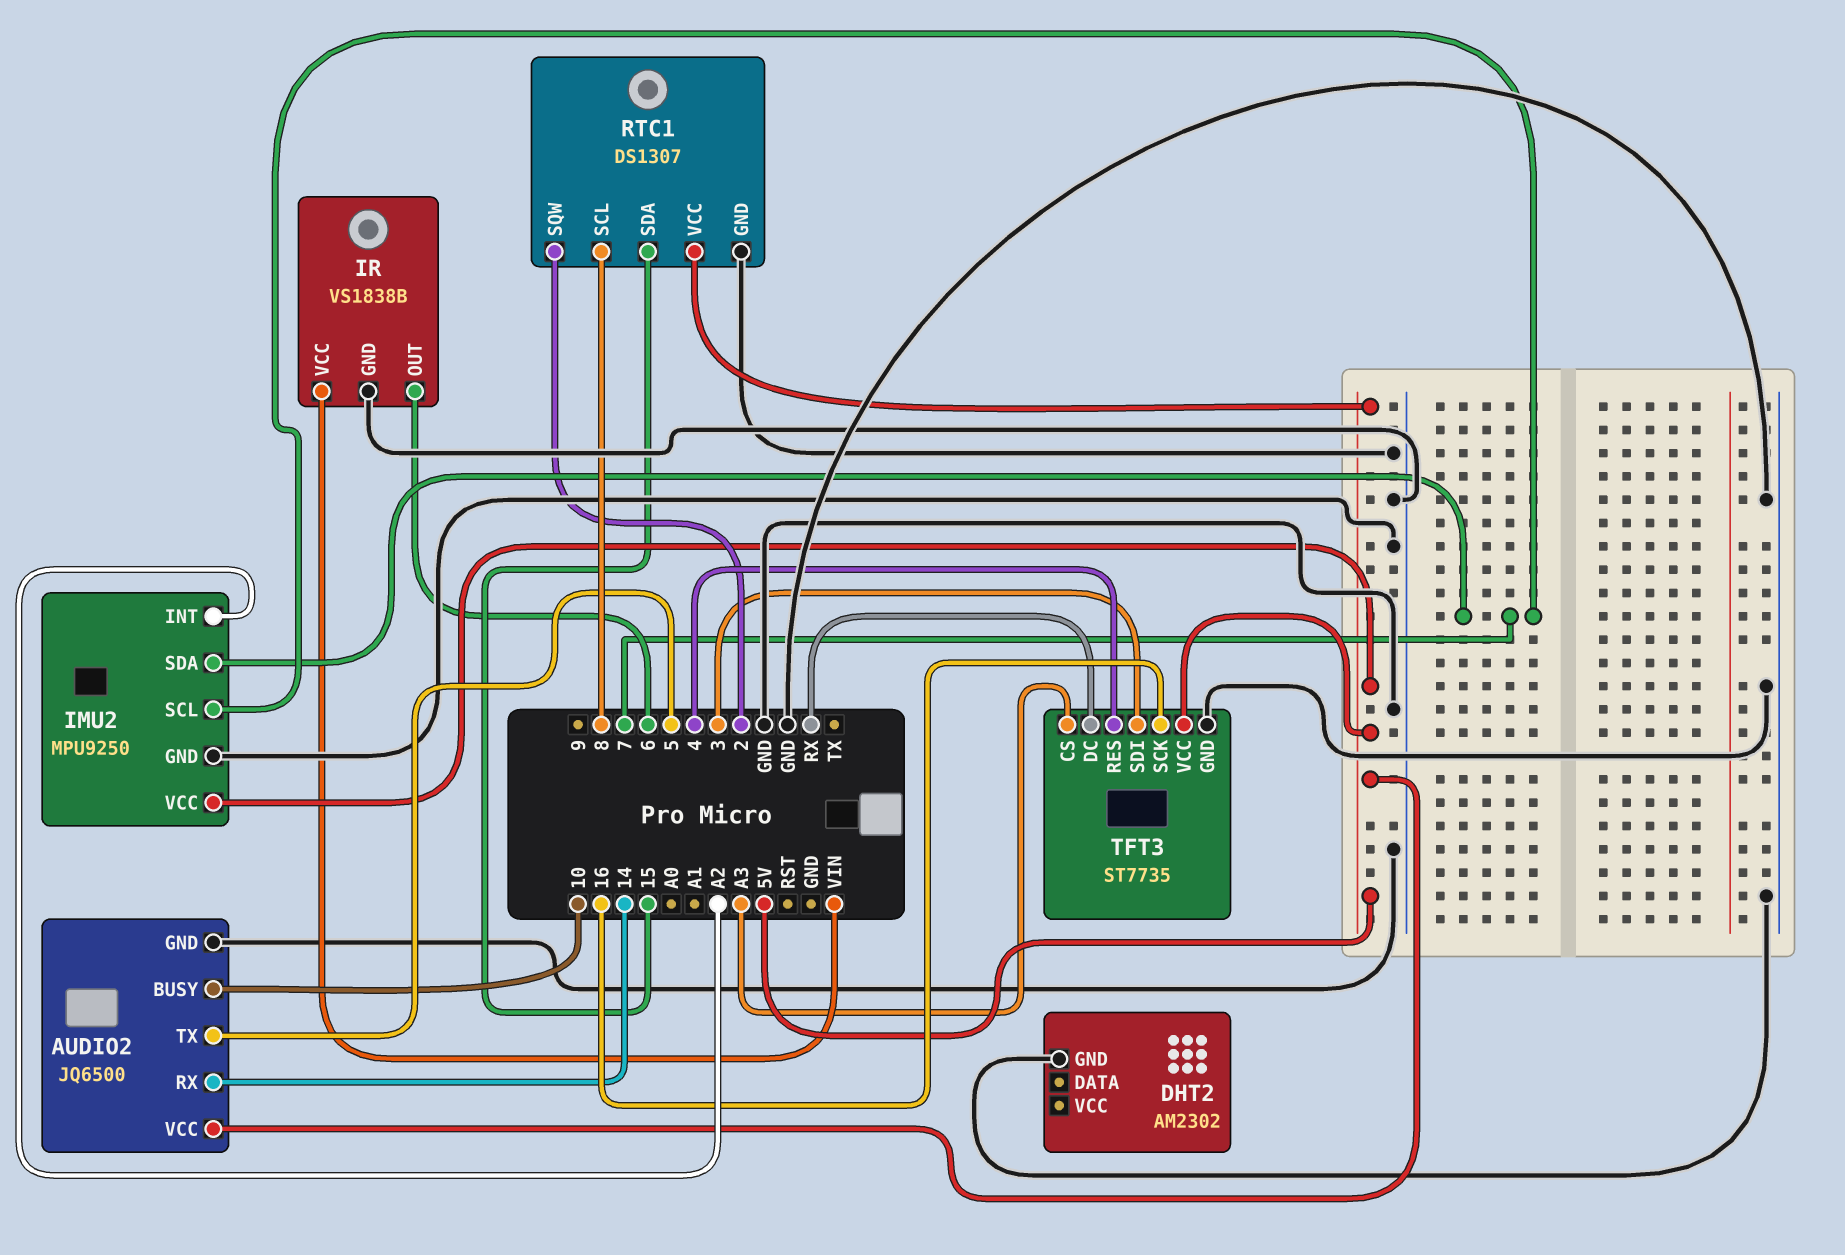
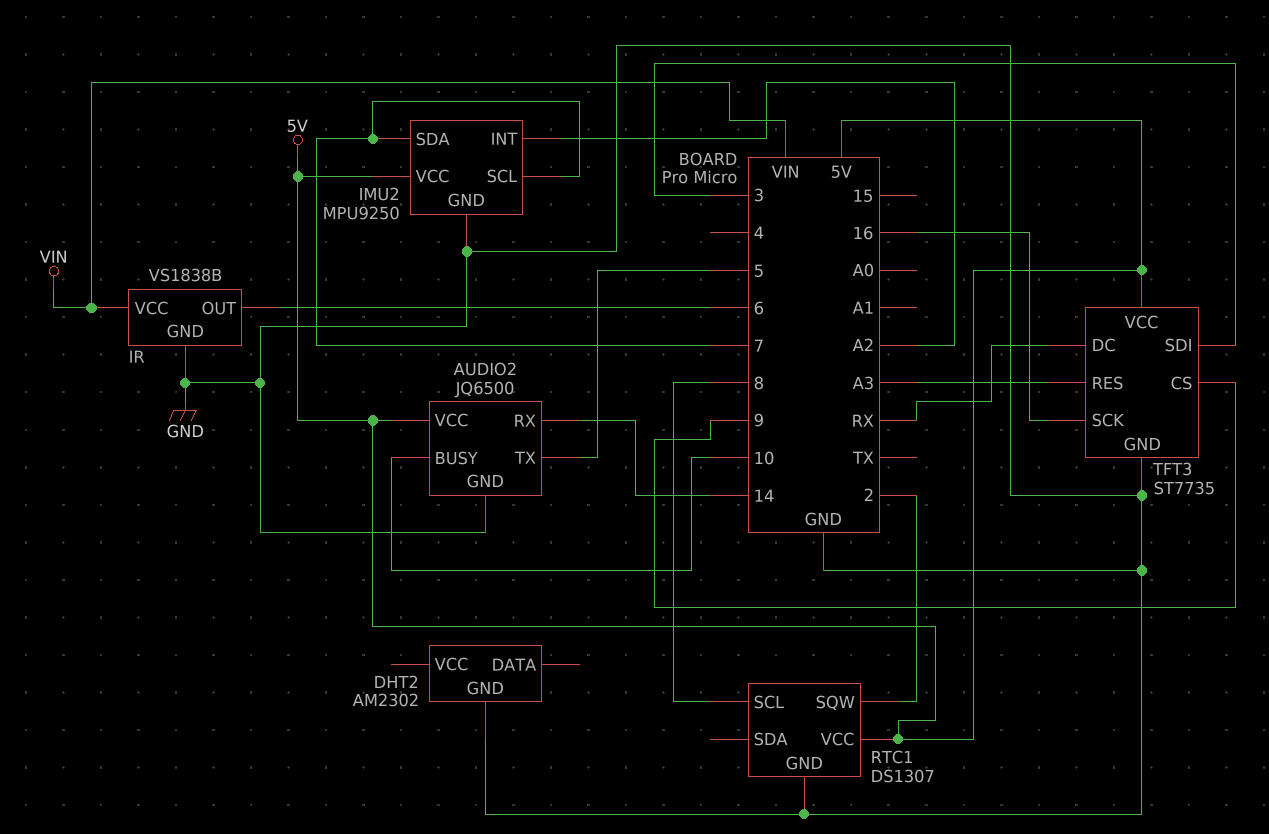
RTC1 pin SDA: 15 -> none
TFT3 pin CS: A3 -> 9
TFT3 pin RES: 4 -> A3

